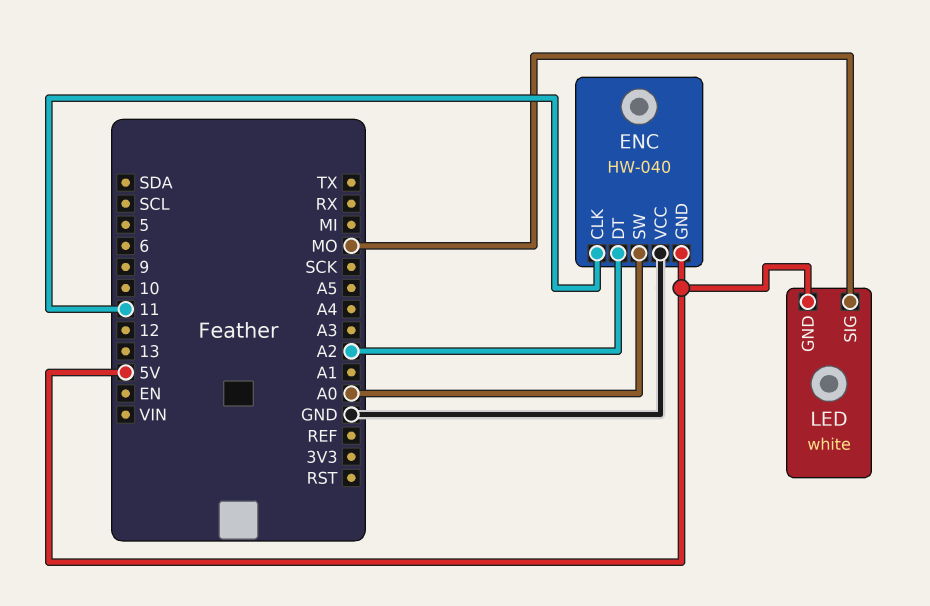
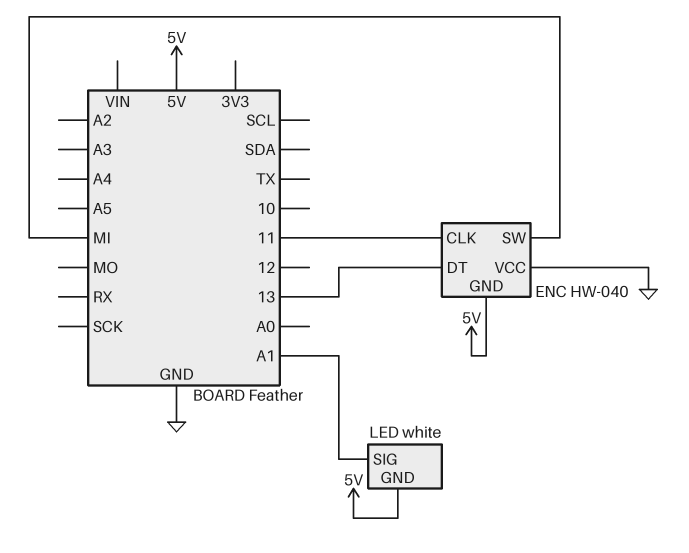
ENC pin DT: A2 -> 13
ENC pin SW: A0 -> MI
LED pin SIG: MO -> A1

